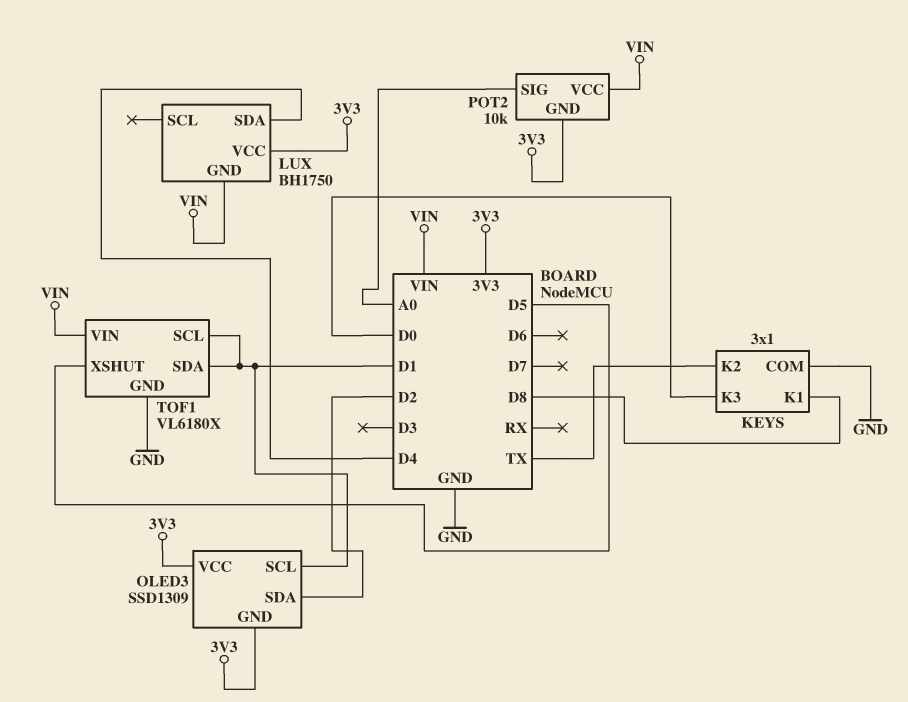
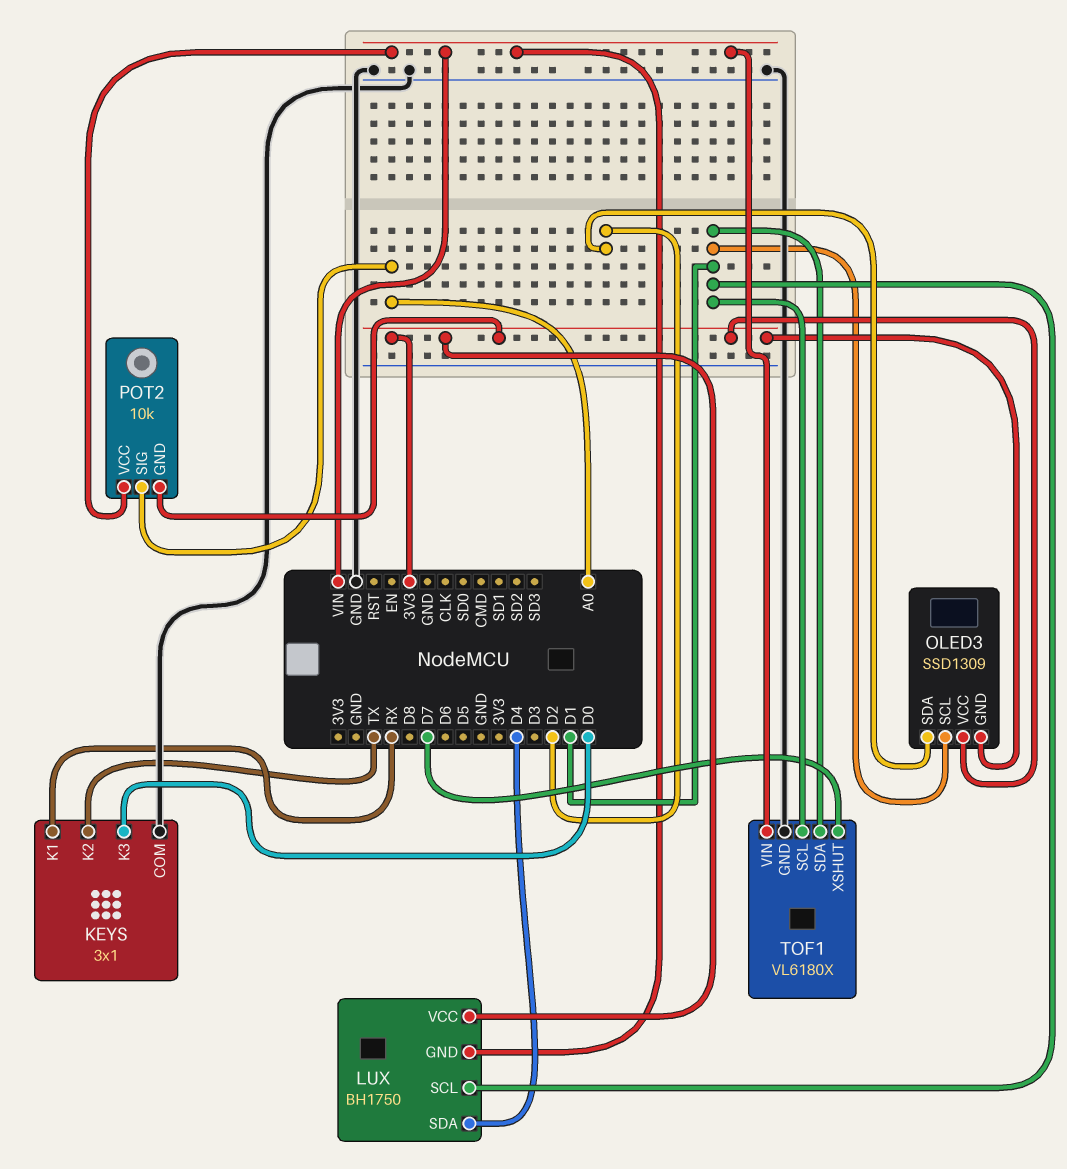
KEYS pin K1: D8 -> RX
LUX pin SCL: none -> D1
TOF1 pin XSHUT: D5 -> D7

